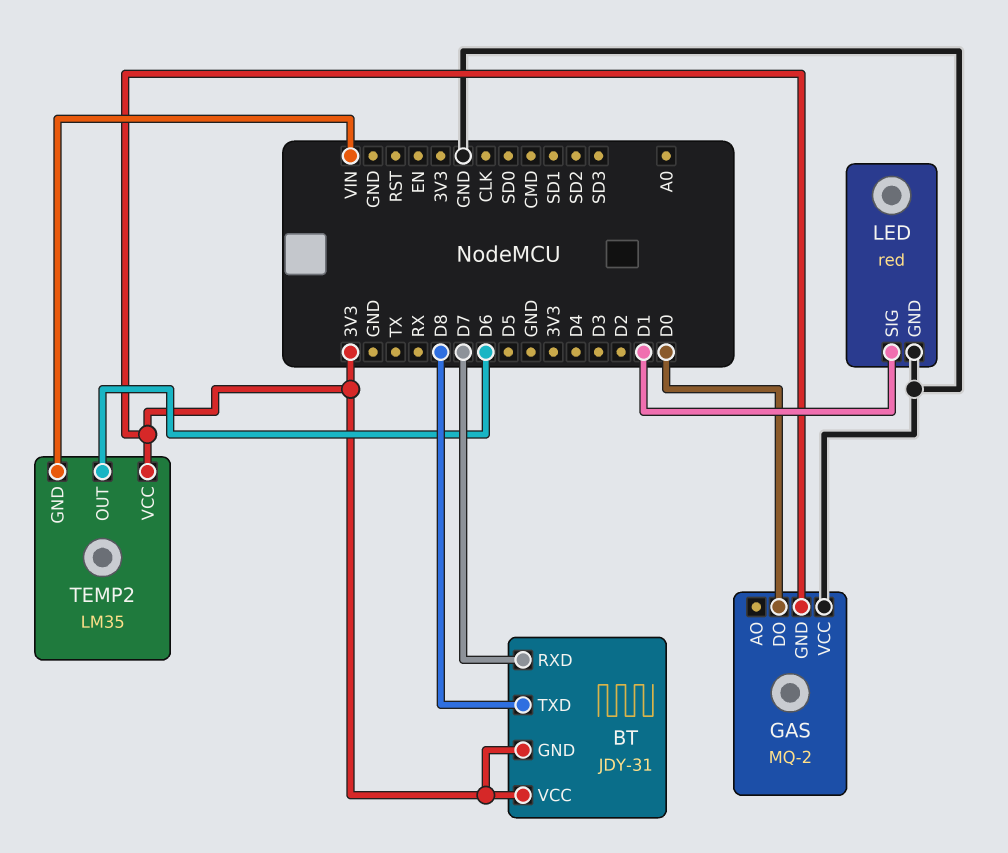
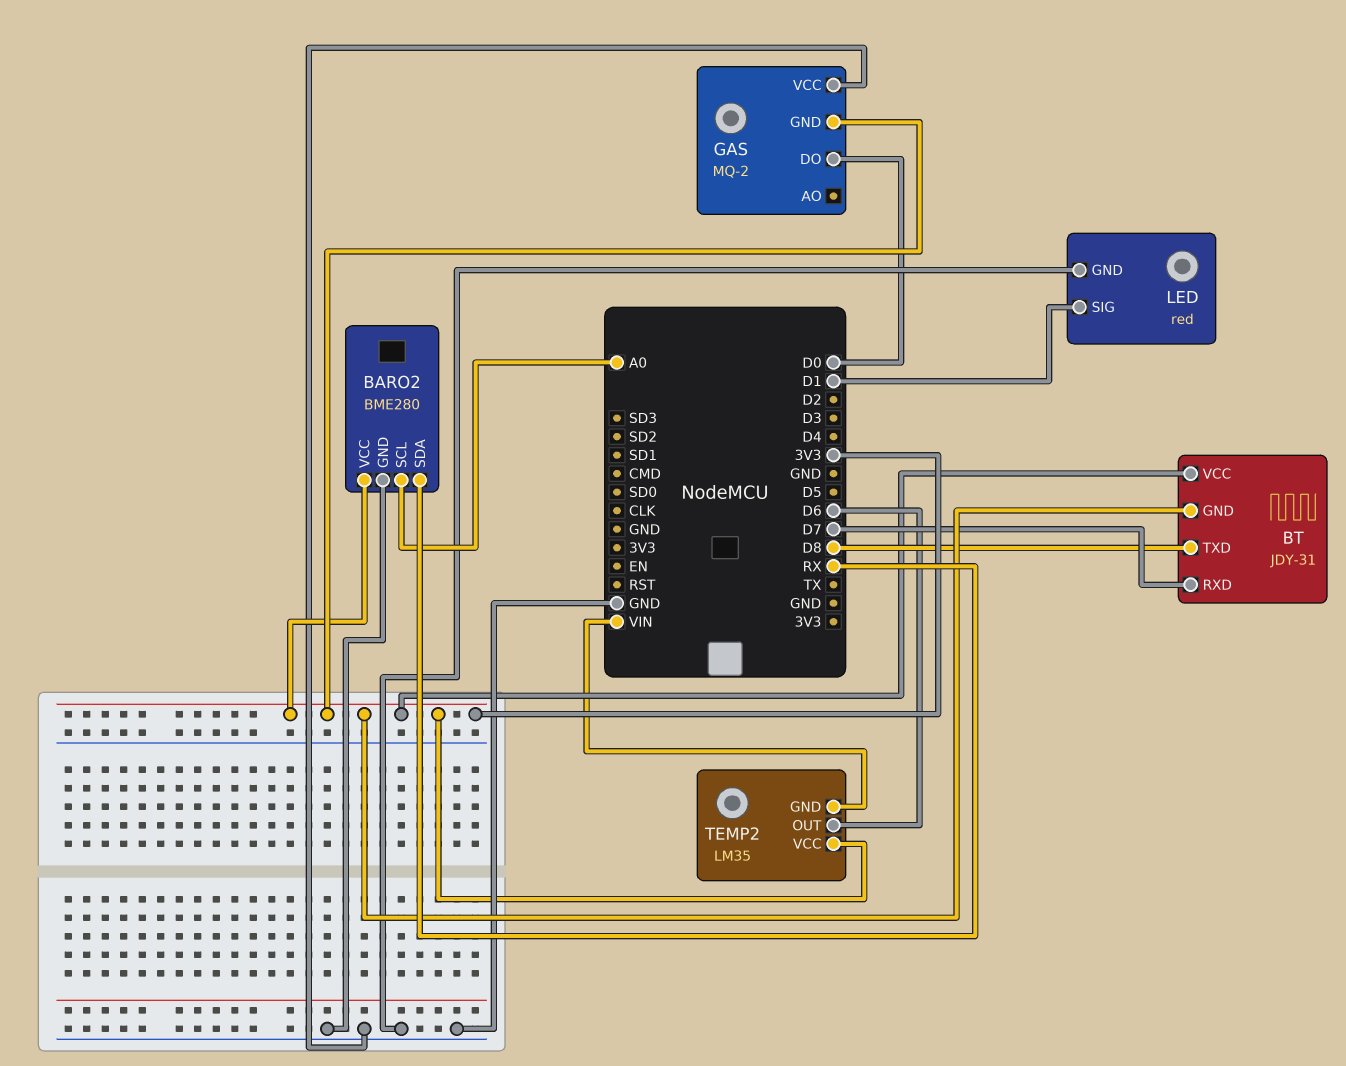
BARO2: none -> BME280
BARO2 pin GND: none -> GND
BARO2 pin SCL: none -> A0
BARO2 pin SDA: none -> RX
BARO2 pin VCC: none -> 3V3

